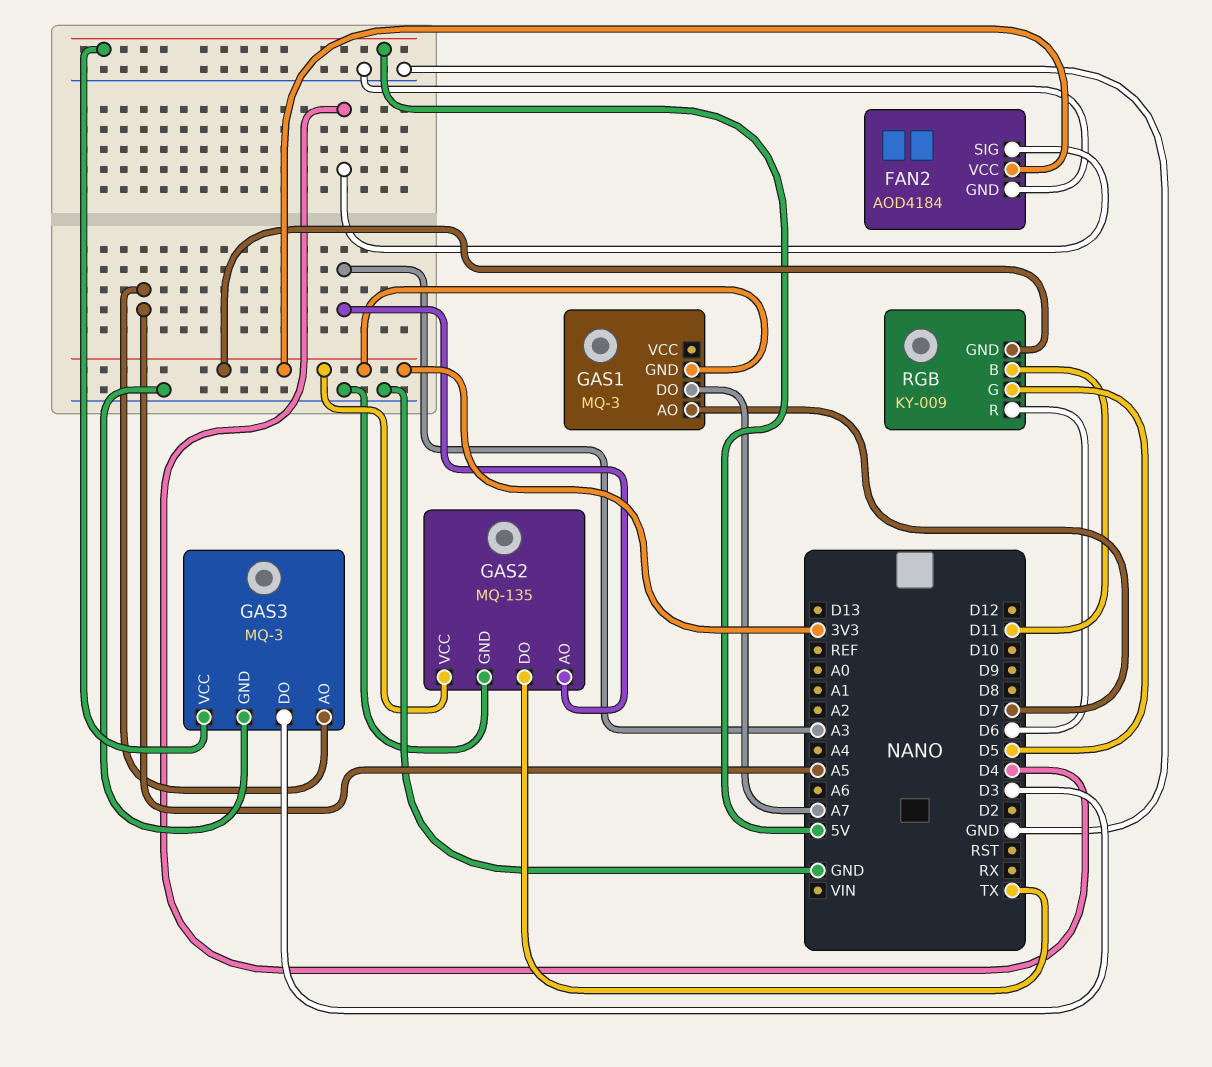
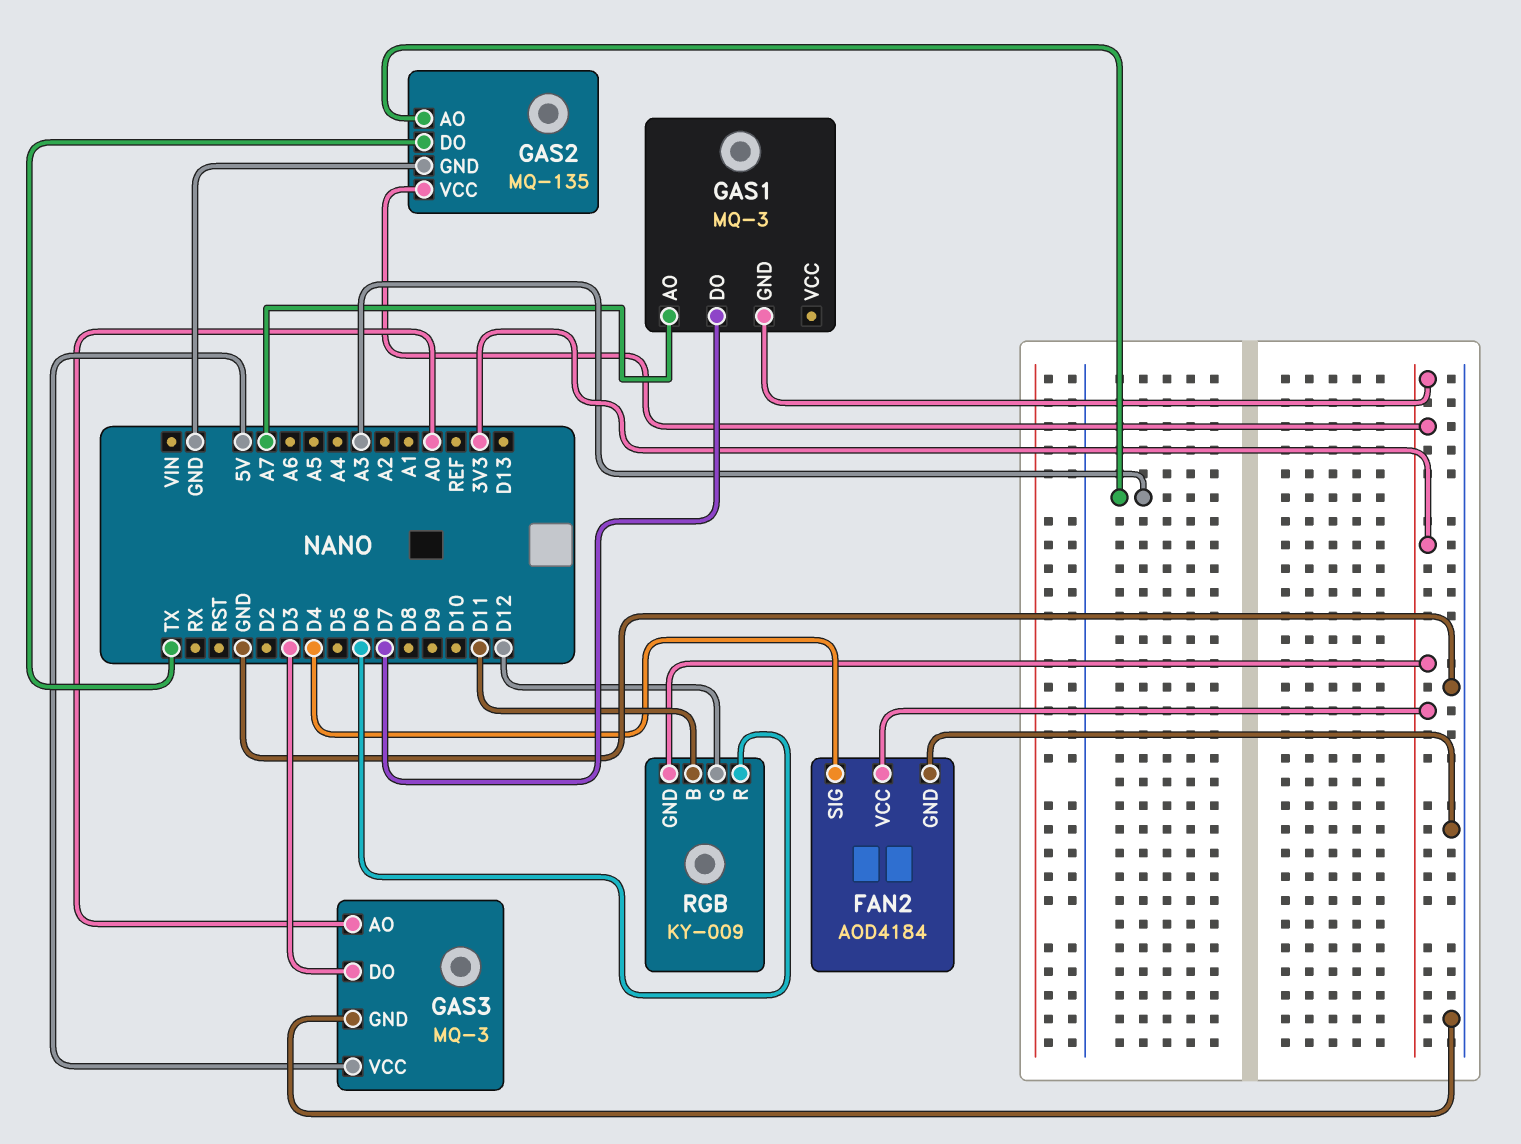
GAS1 pin AO: D7 -> A7
GAS1 pin DO: A7 -> D7
GAS3 pin AO: A5 -> A0
RGB pin G: D5 -> D12

